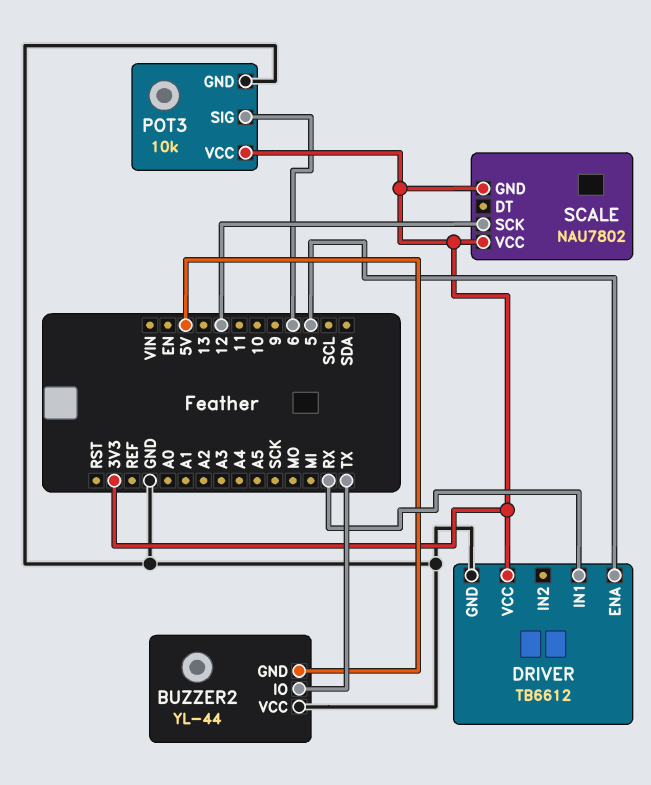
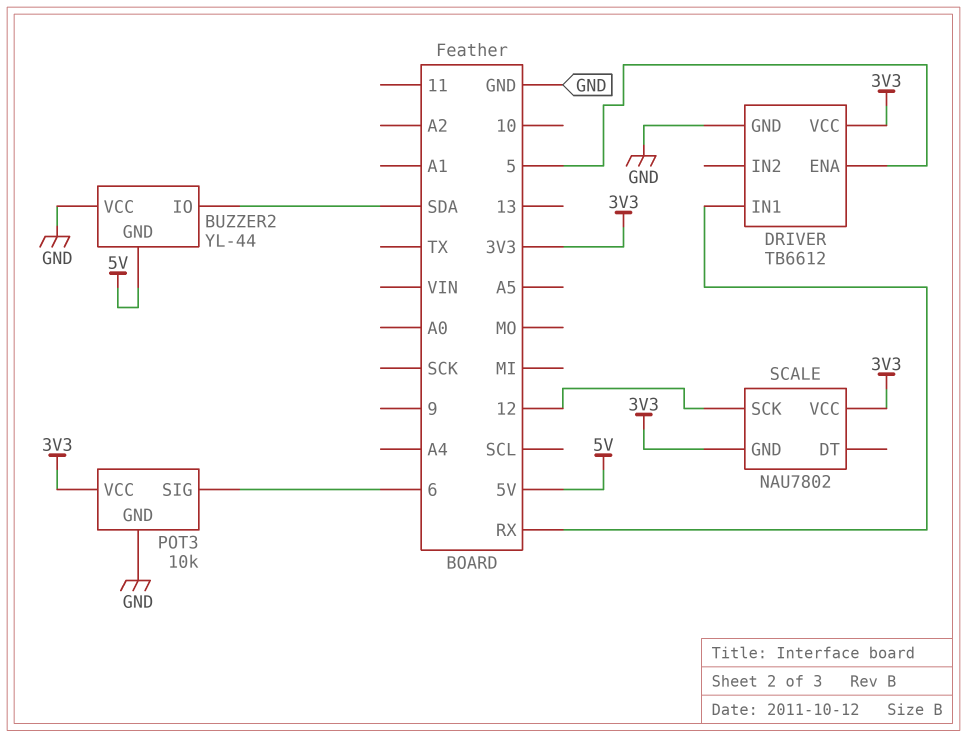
BUZZER2 pin IO: TX -> SDA

